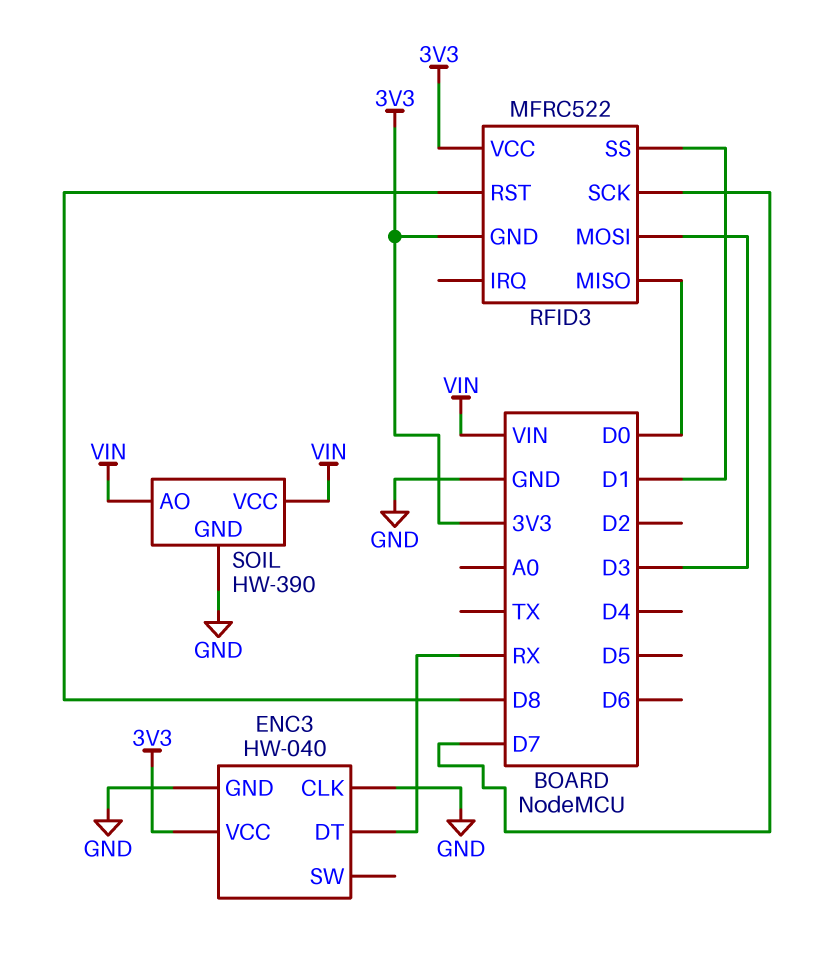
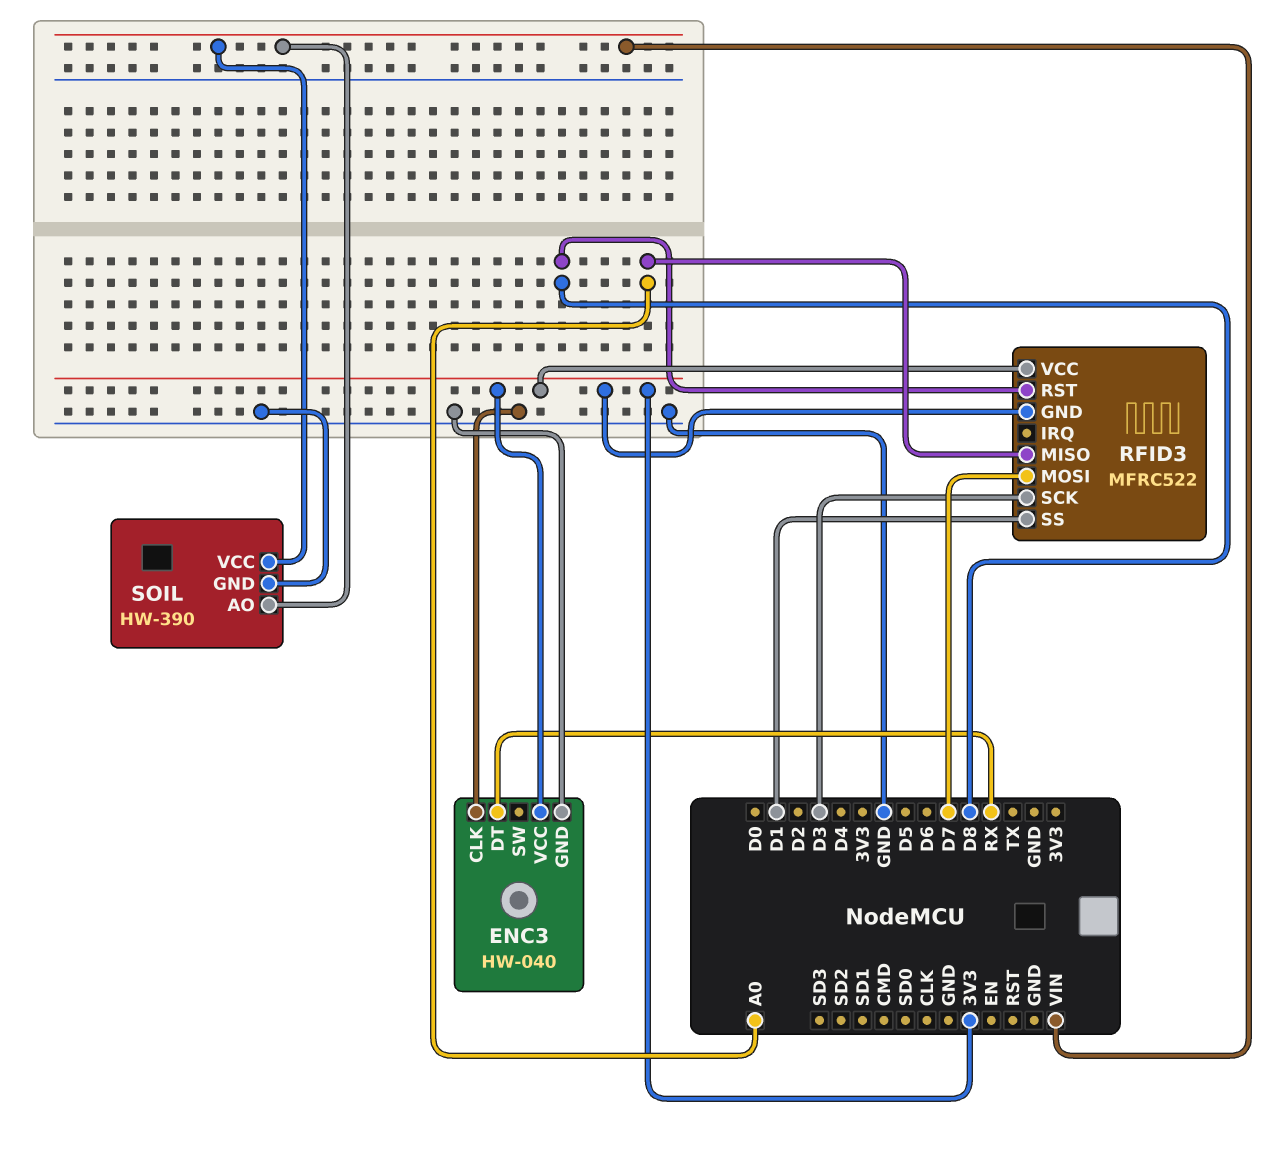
RFID3 pin MISO: D0 -> A0
RFID3 pin MOSI: D3 -> D7
RFID3 pin SCK: D7 -> D3

